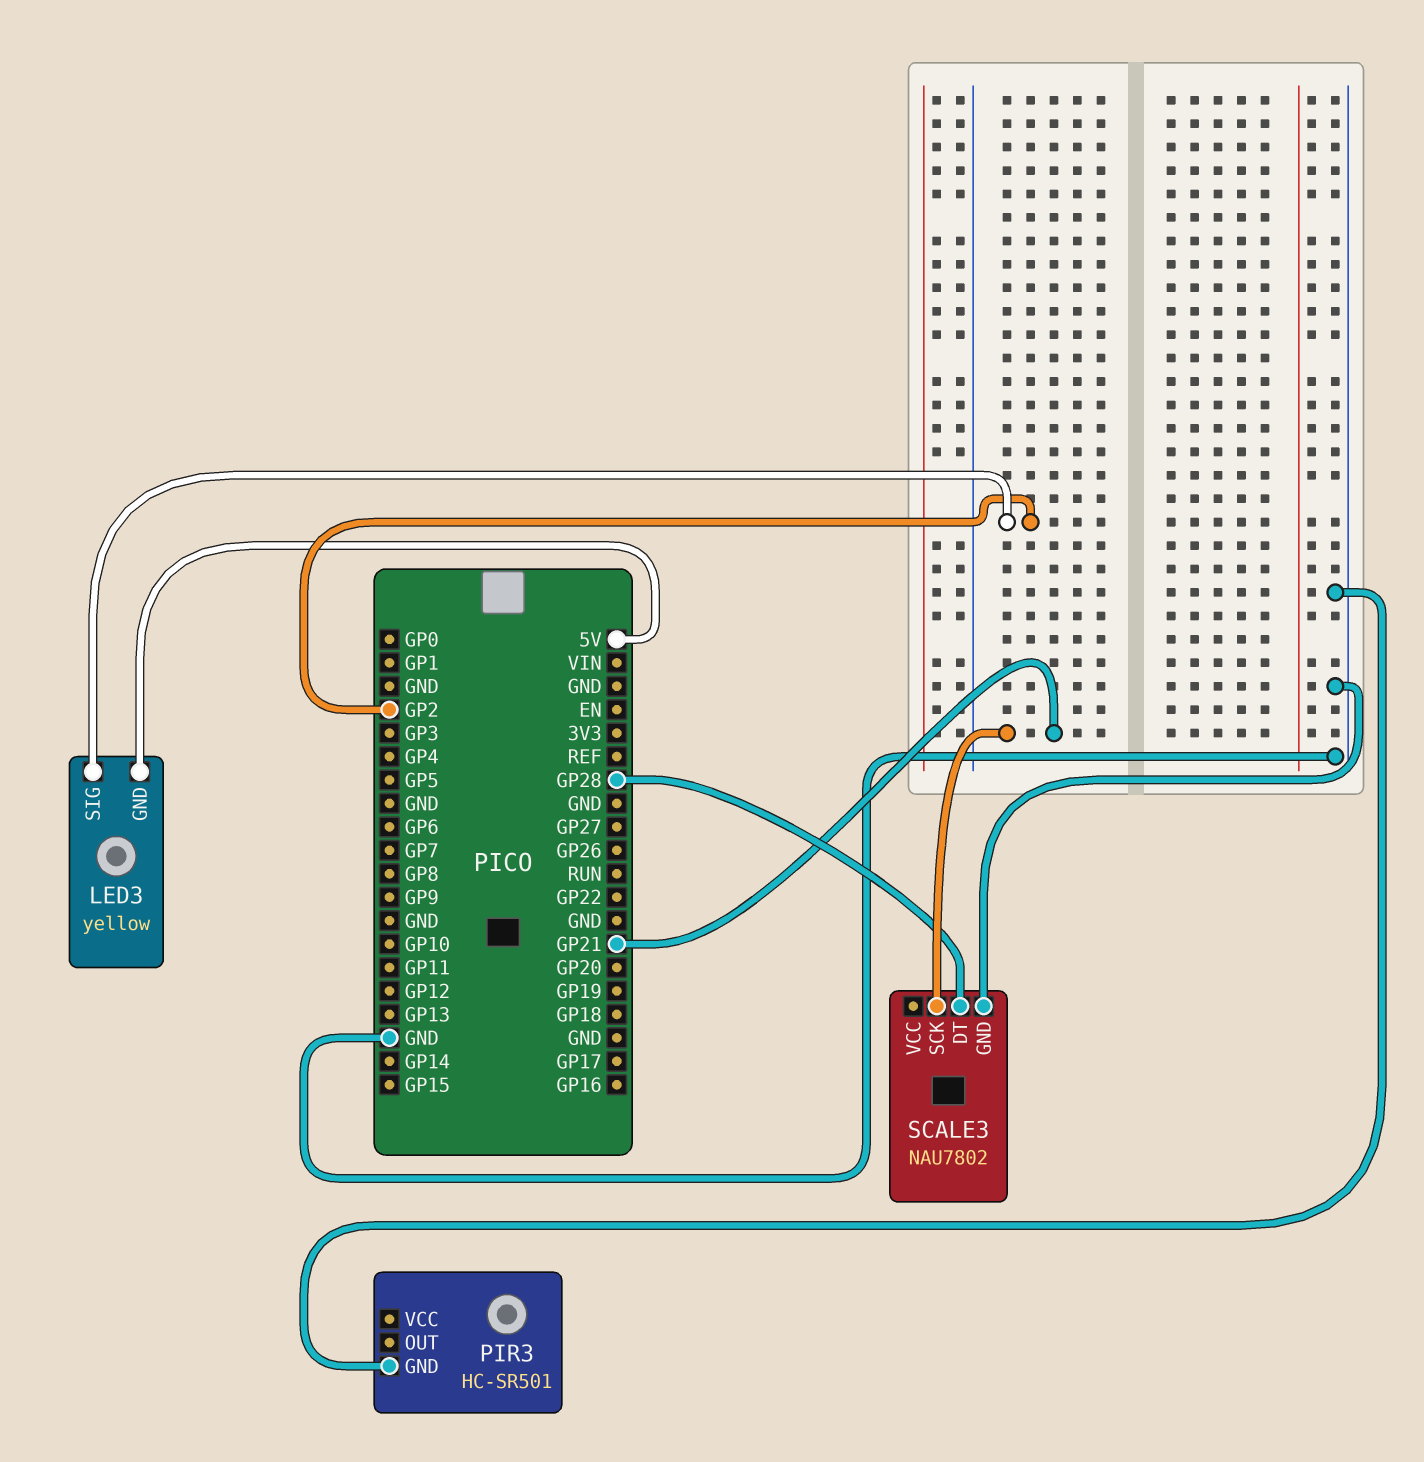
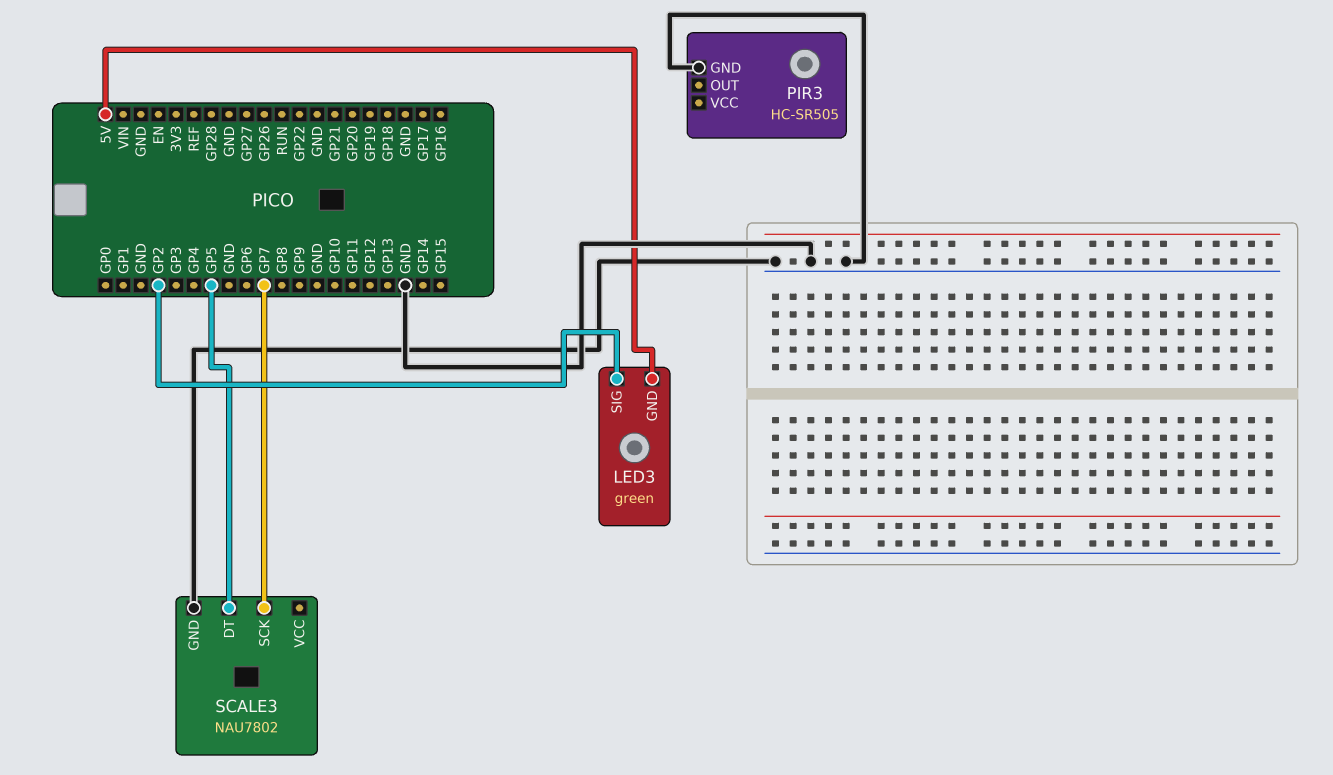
LED3: yellow -> green
PIR3: HC-SR501 -> HC-SR505
SCALE3 pin DT: GP28 -> GP5
SCALE3 pin SCK: GP21 -> GP7

